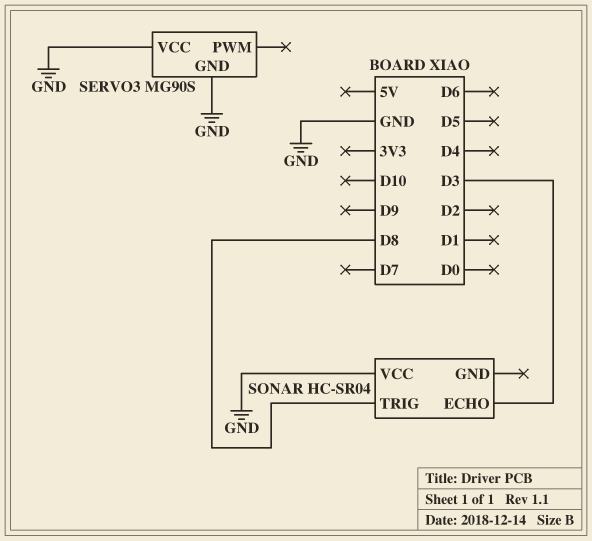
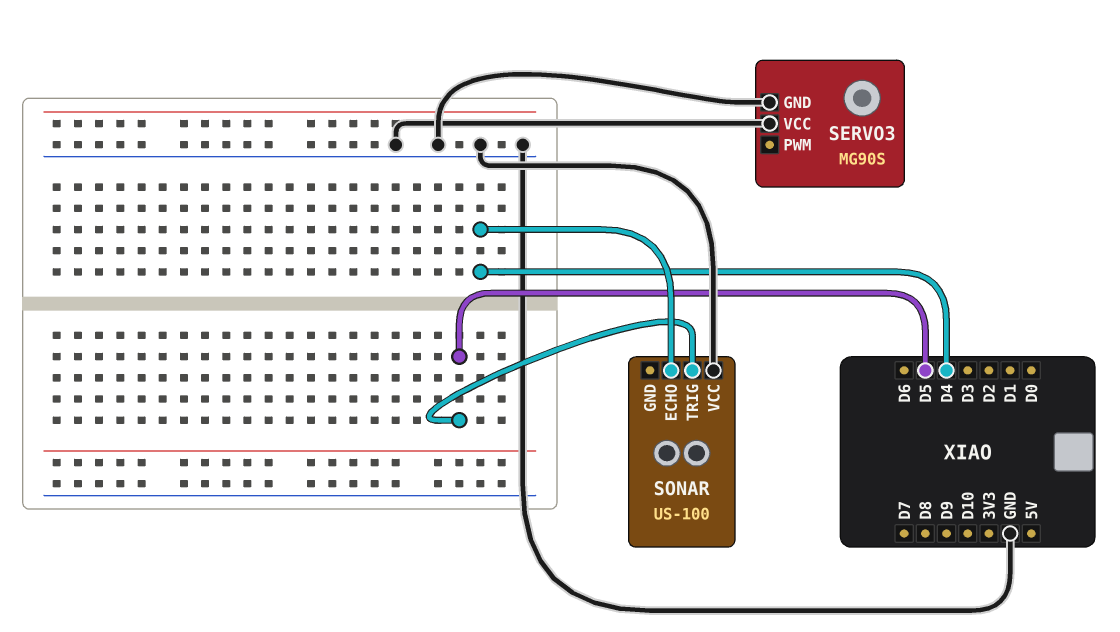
SONAR: HC-SR04 -> US-100
SONAR pin ECHO: D3 -> D4
SONAR pin TRIG: D8 -> D5

